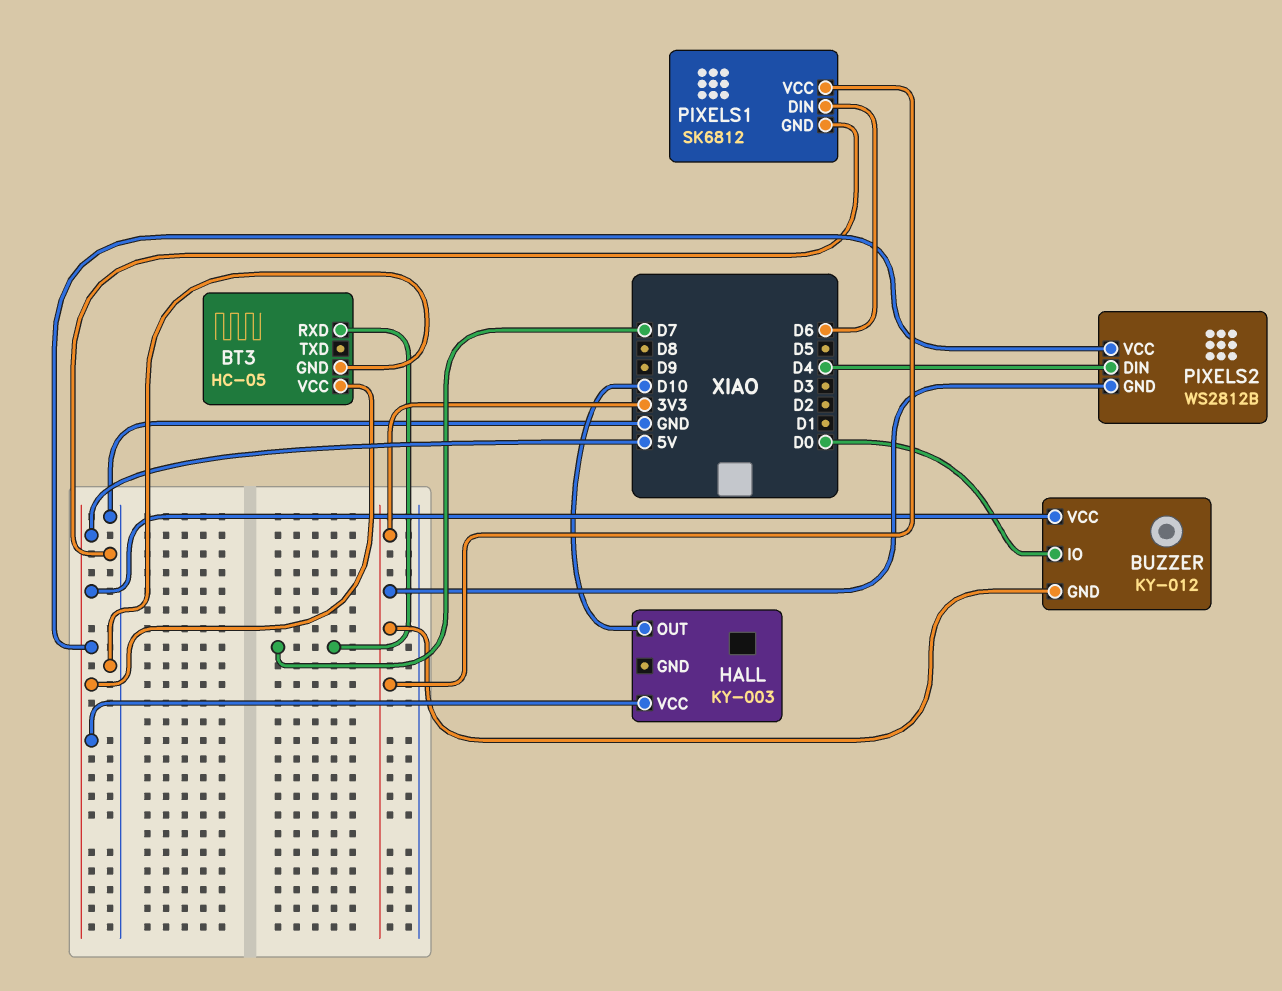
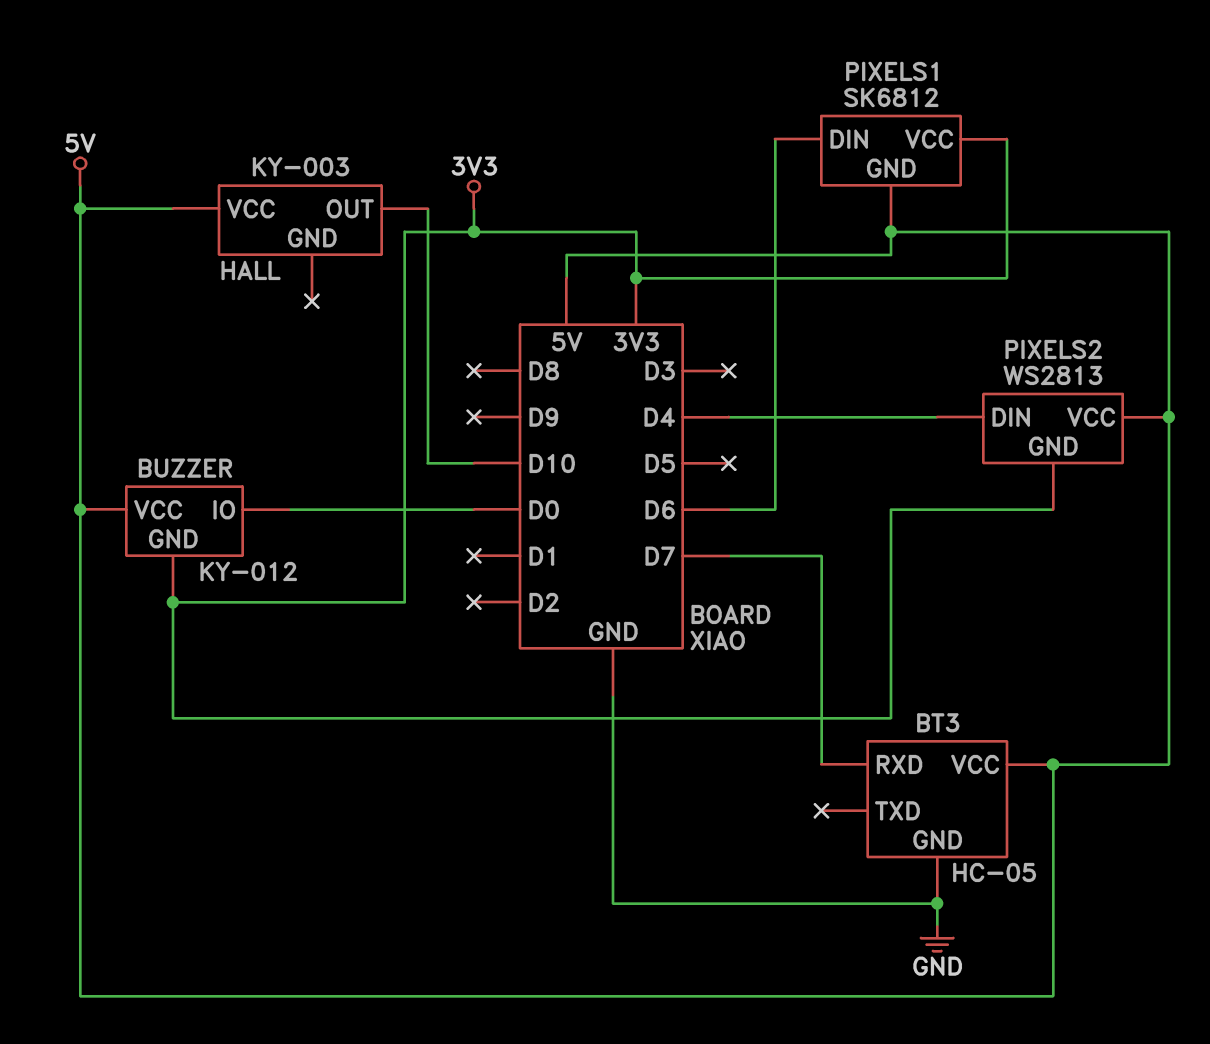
PIXELS1 pin GND: GND -> 5V
PIXELS2: WS2812B -> WS2813

